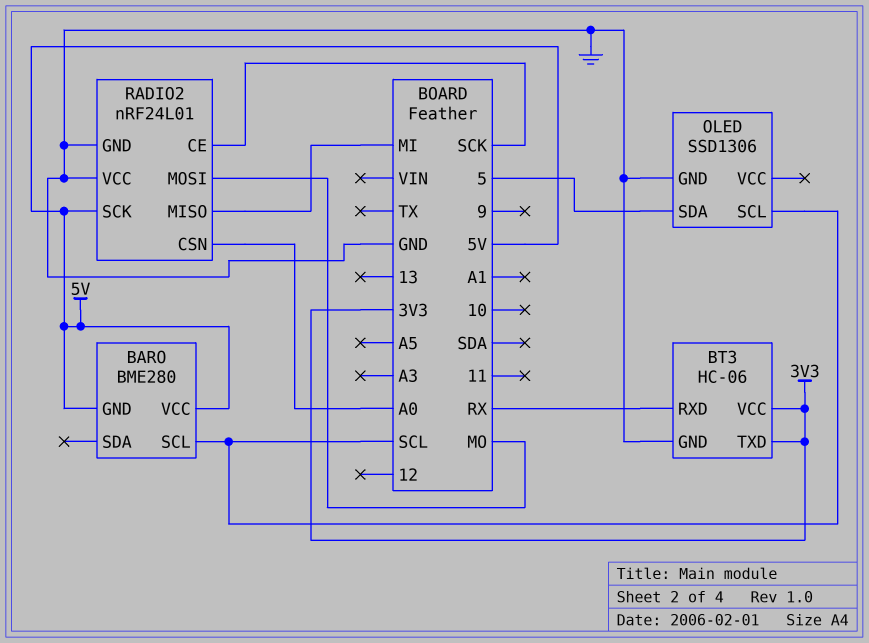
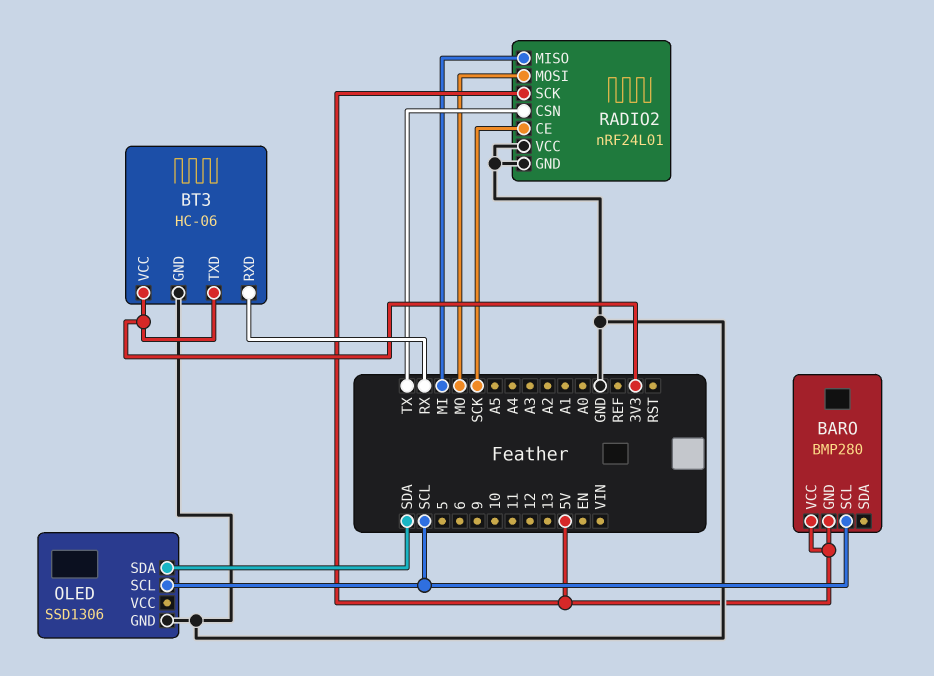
BARO: BME280 -> BMP280
OLED pin SDA: 5 -> SDA
RADIO2 pin CSN: A0 -> TX

